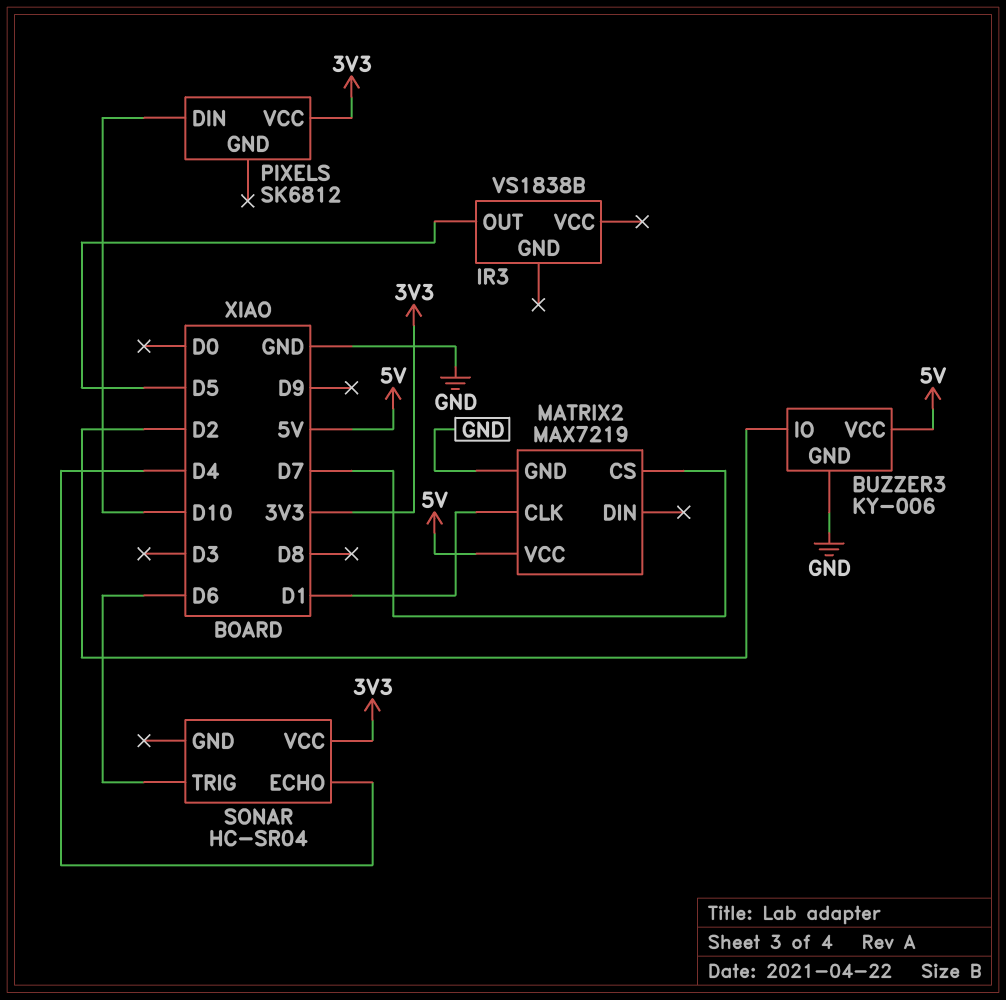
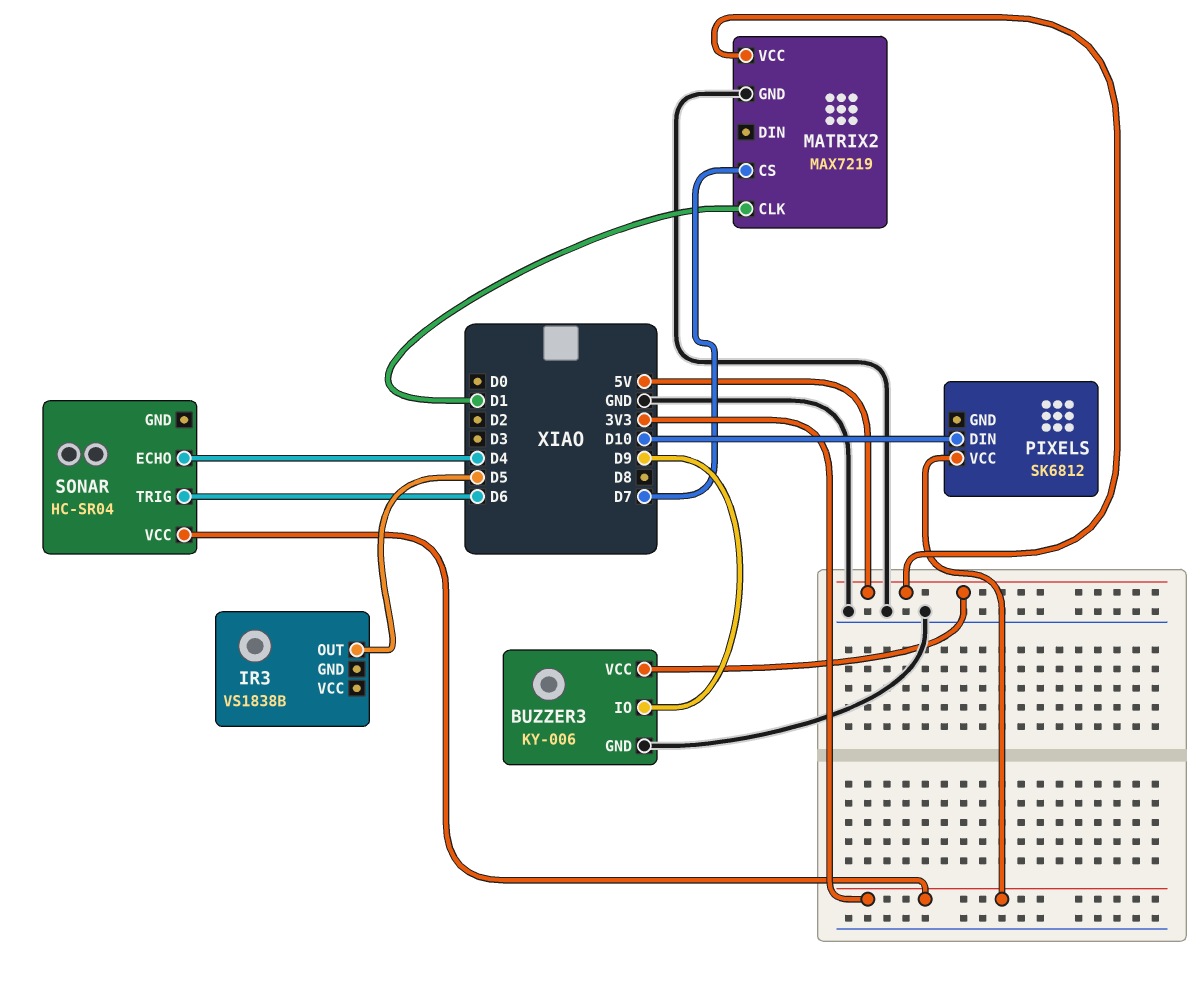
BUZZER3 pin IO: D2 -> D9

